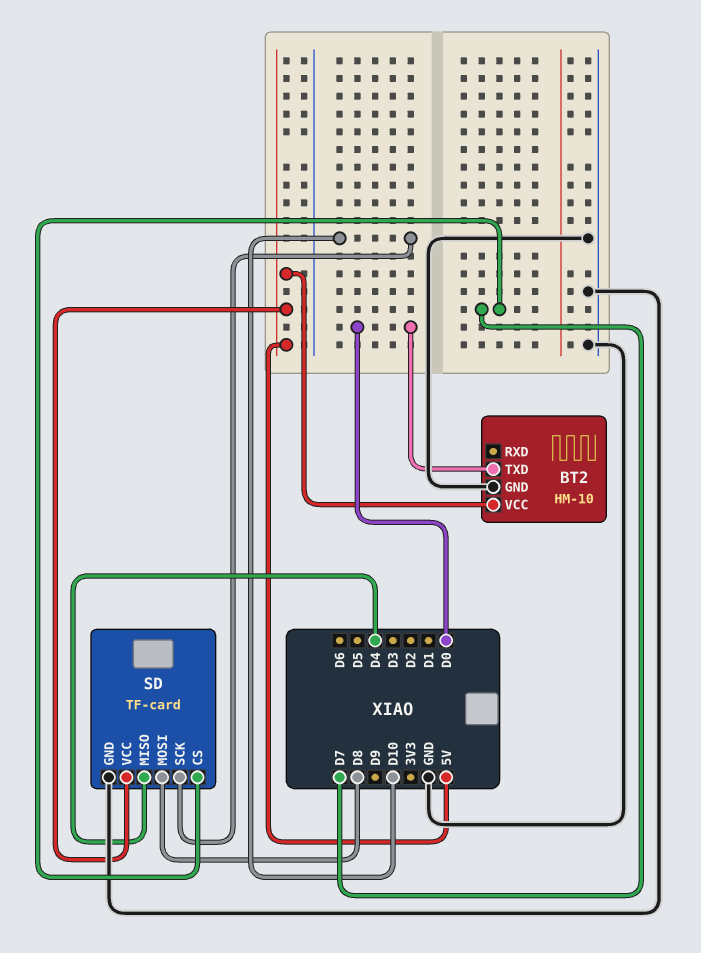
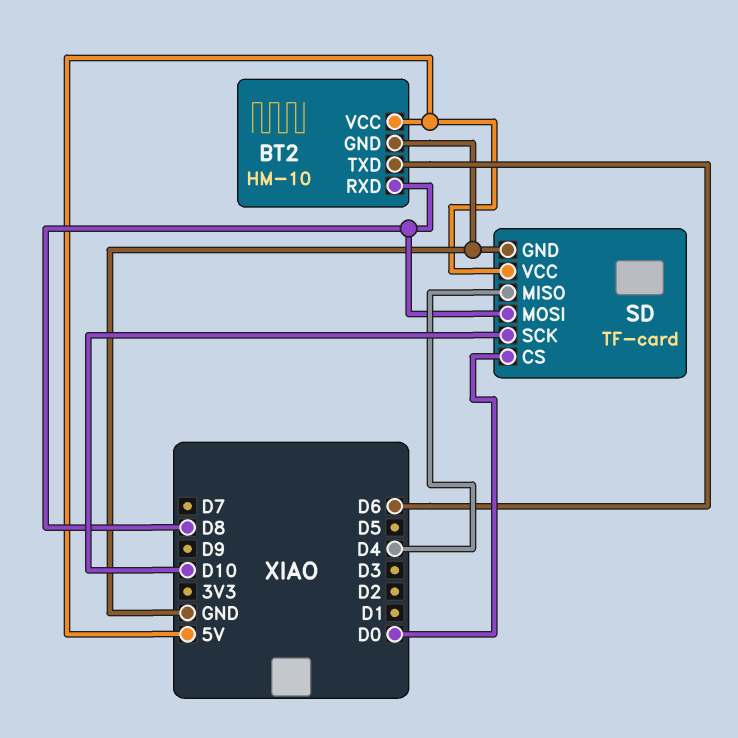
BT2 pin RXD: none -> D8
BT2 pin TXD: D0 -> D6
SD pin CS: D7 -> D0

